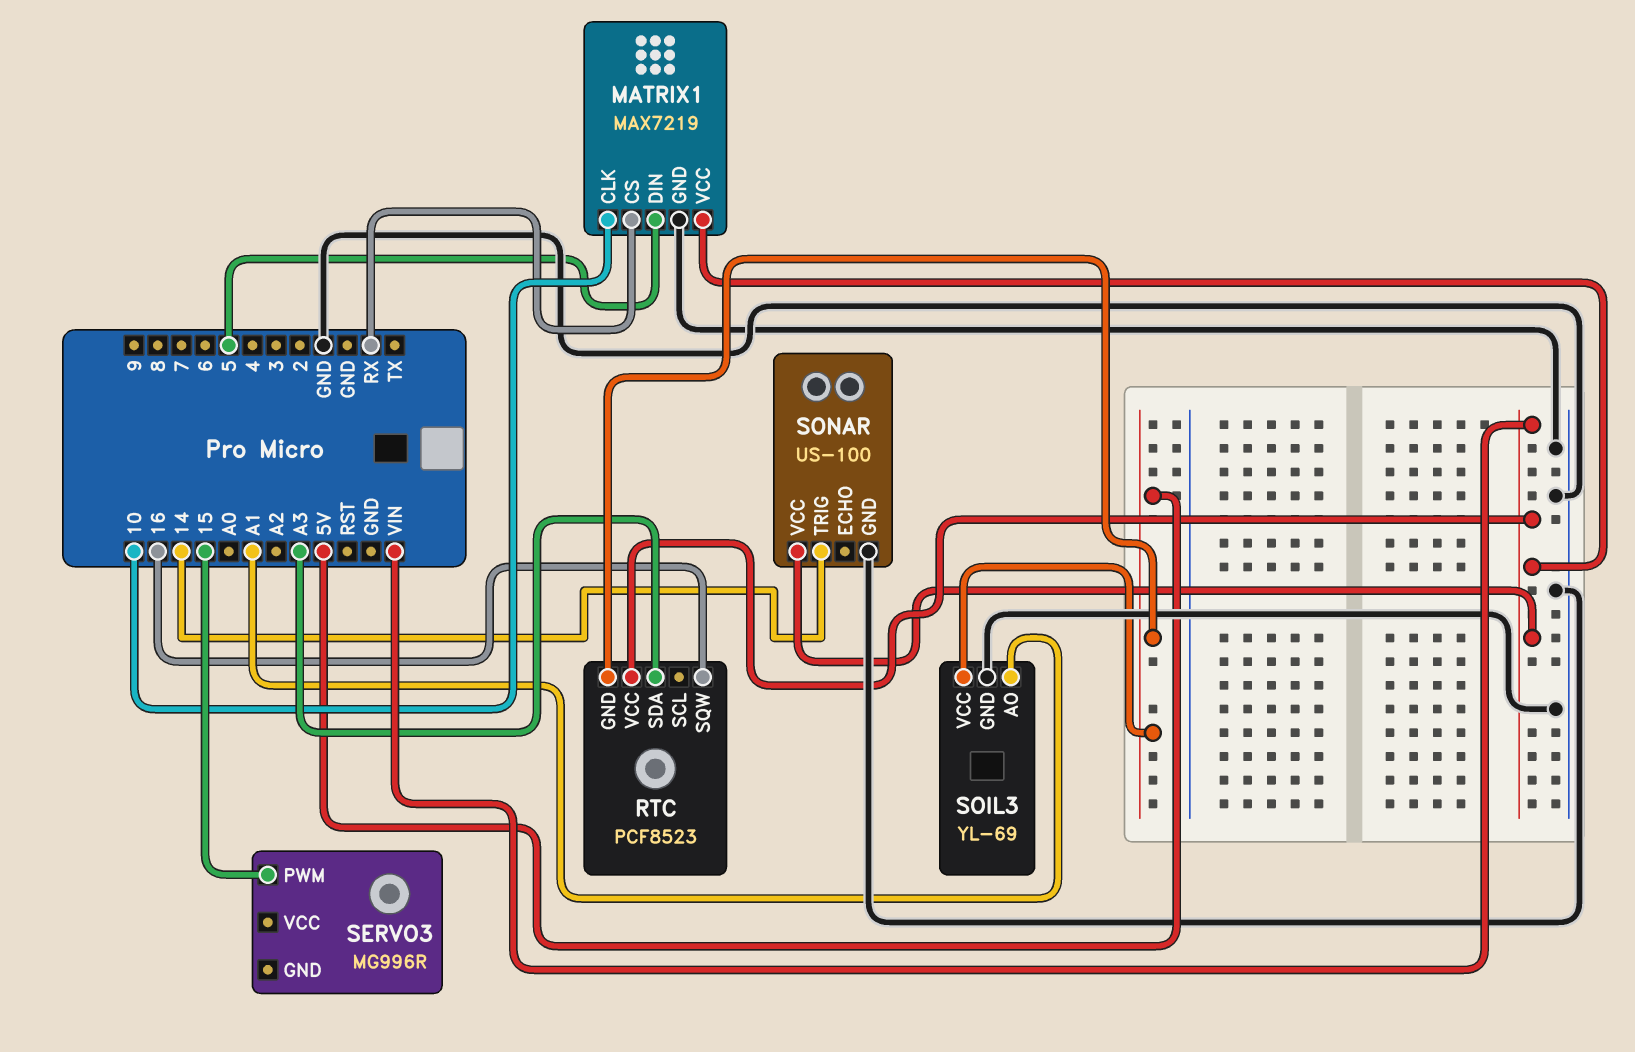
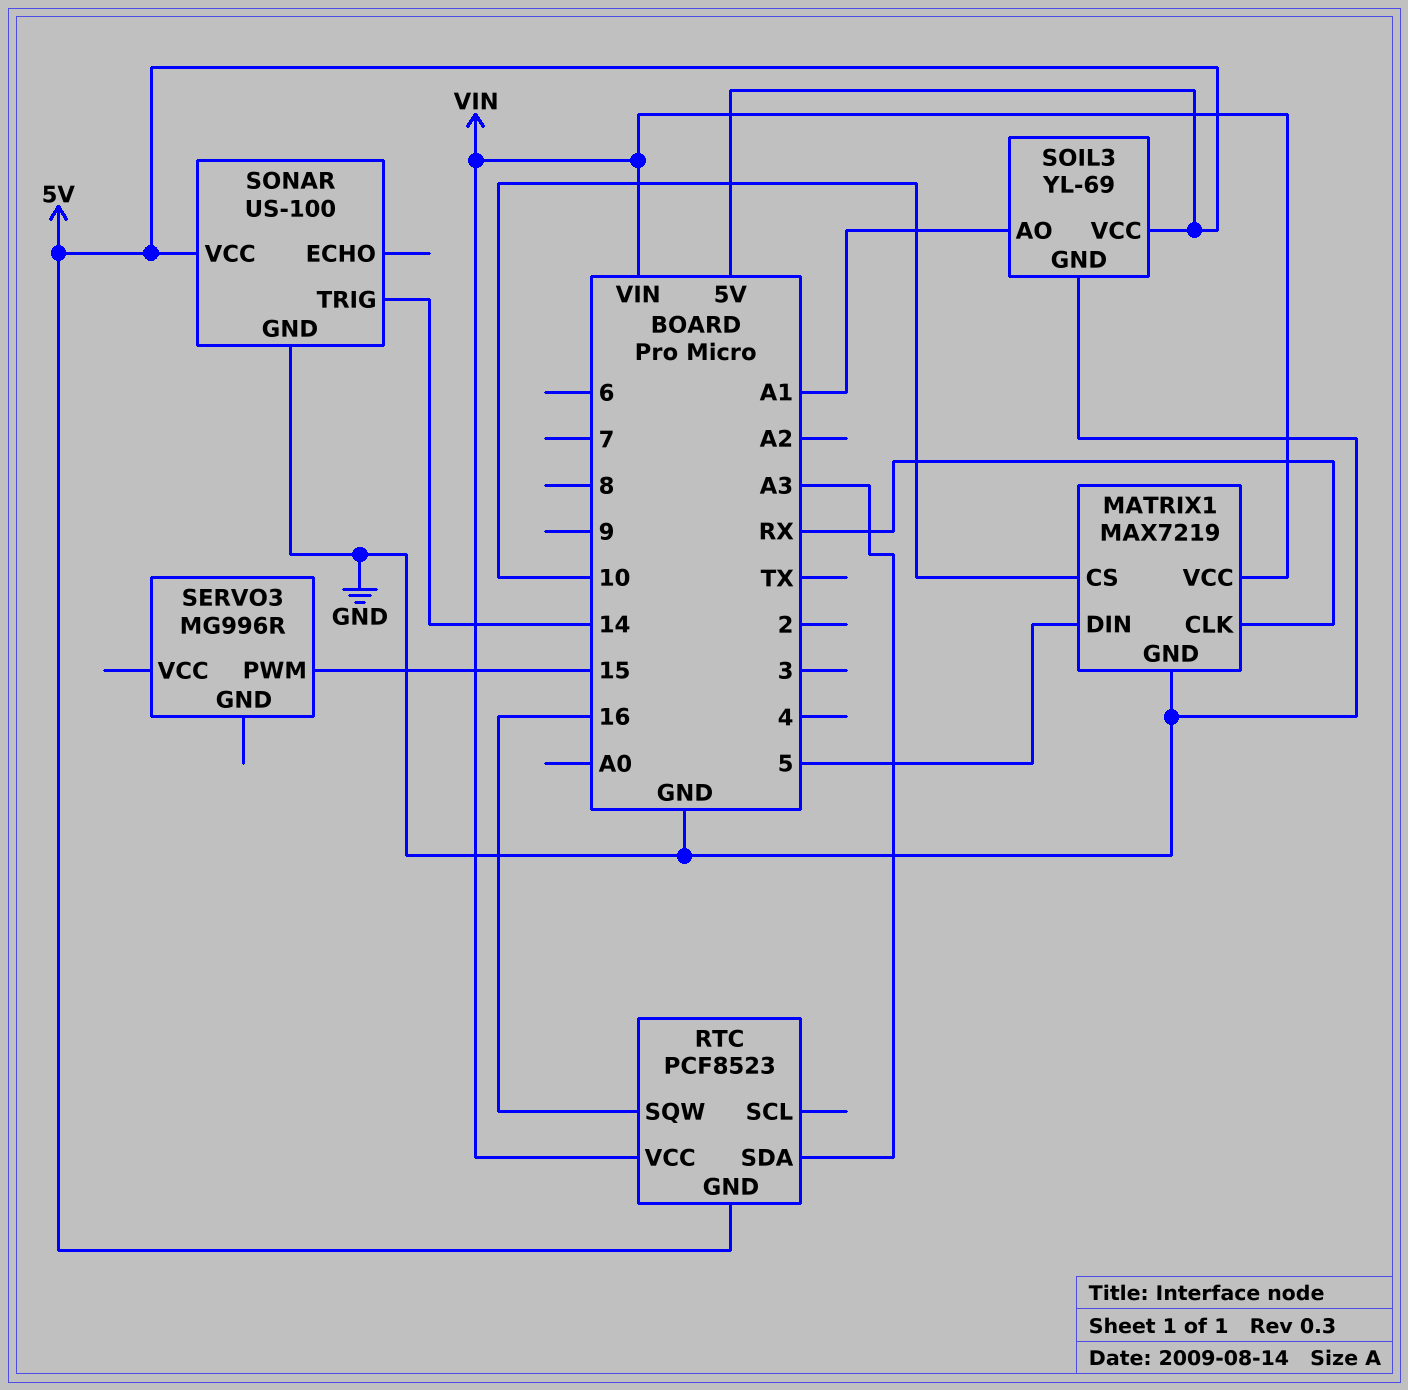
MATRIX1 pin CLK: 10 -> RX
MATRIX1 pin CS: RX -> 10
SONAR pin VCC: VIN -> 5V

